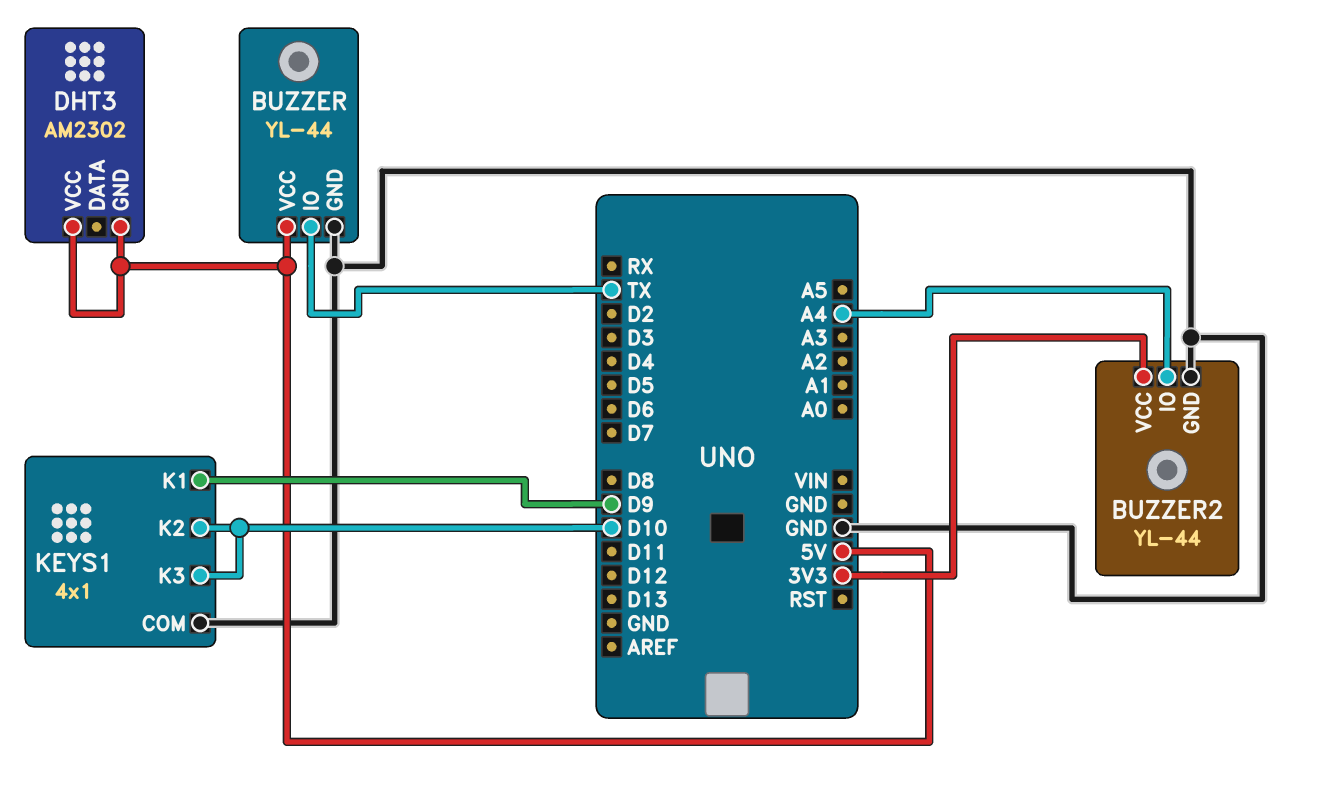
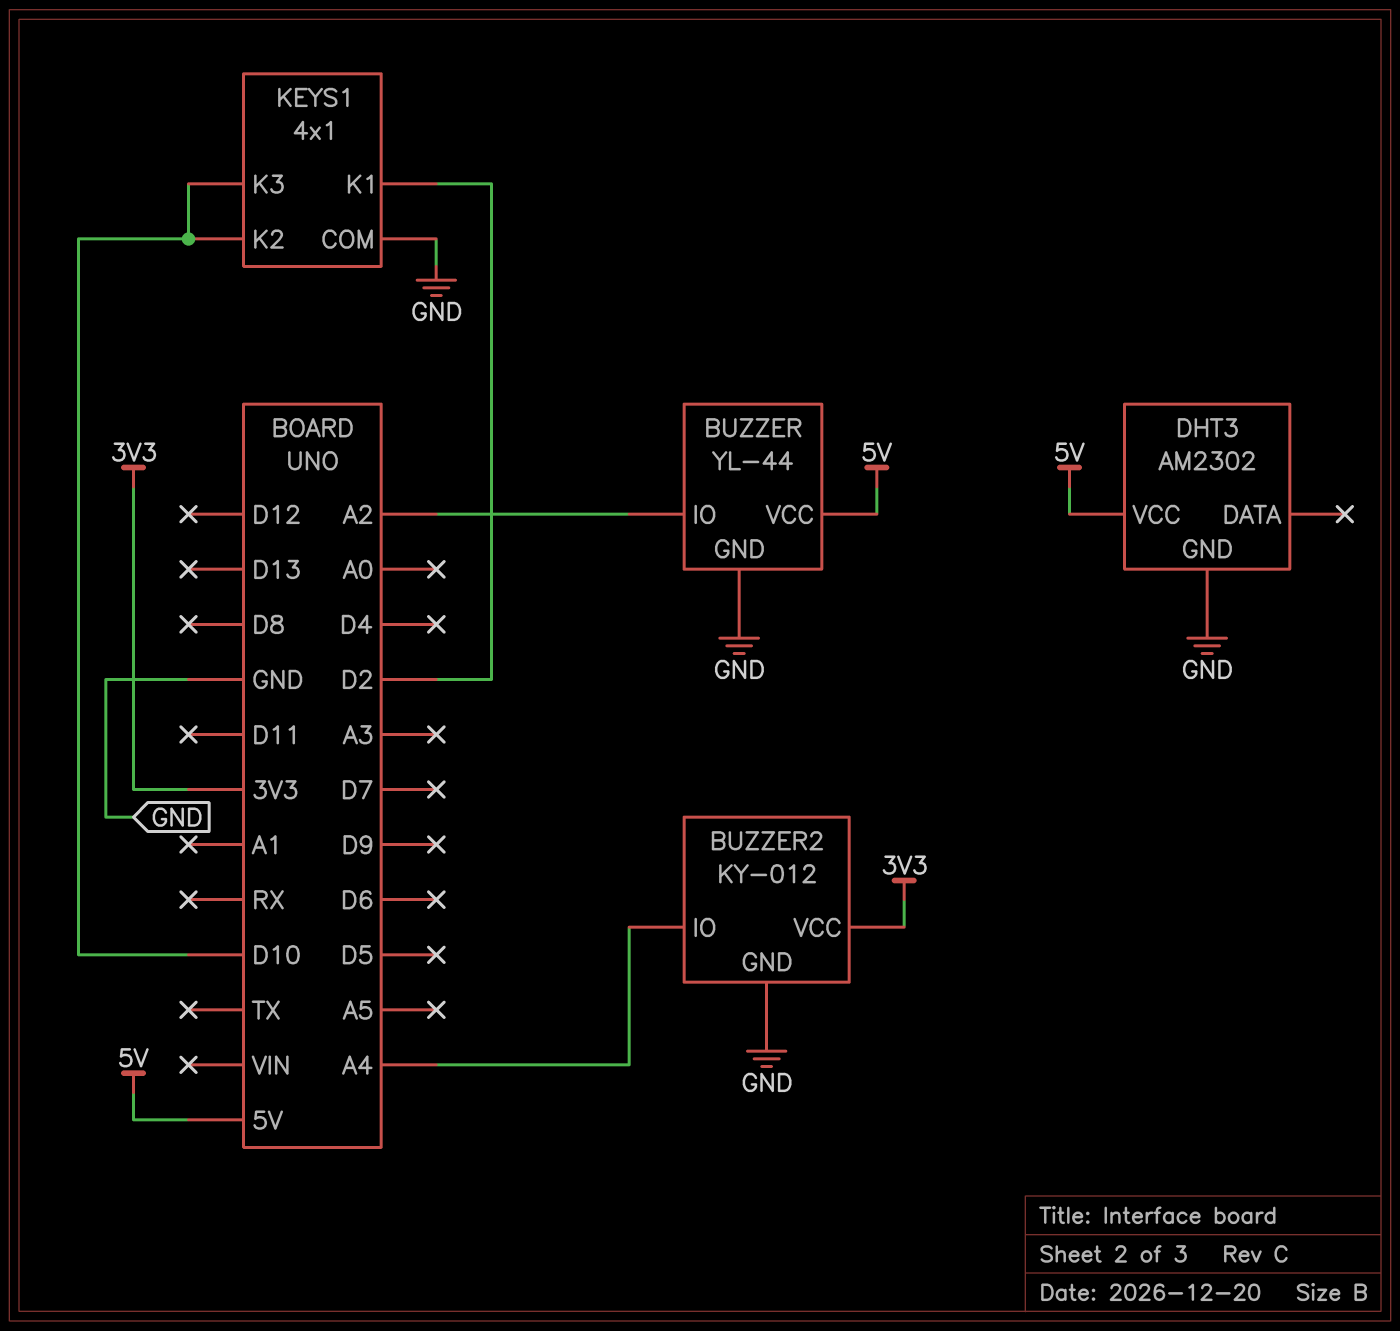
BUZZER pin IO: TX -> A2
BUZZER2: YL-44 -> KY-012
DHT3 pin GND: 5V -> GND
KEYS1 pin K1: D9 -> D2

